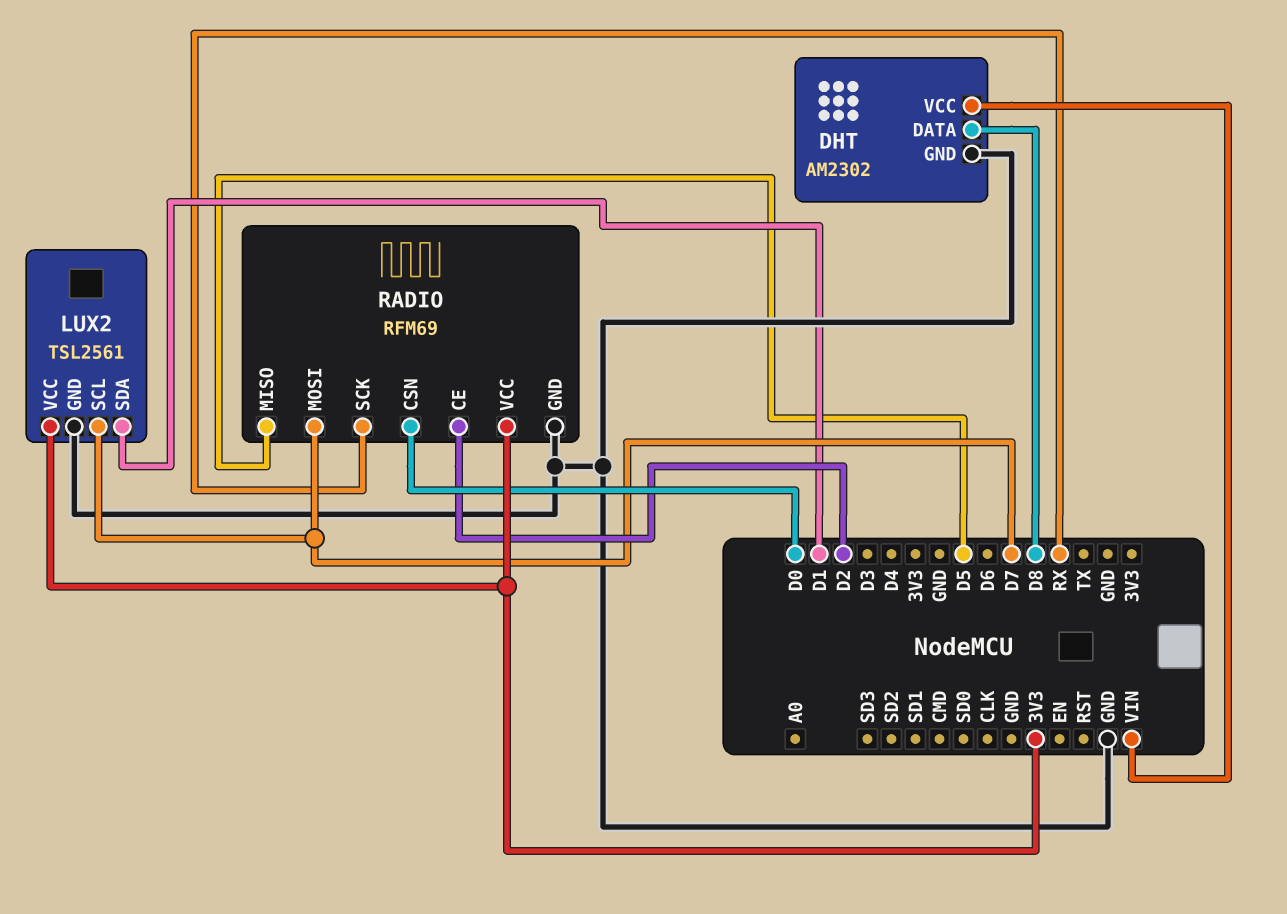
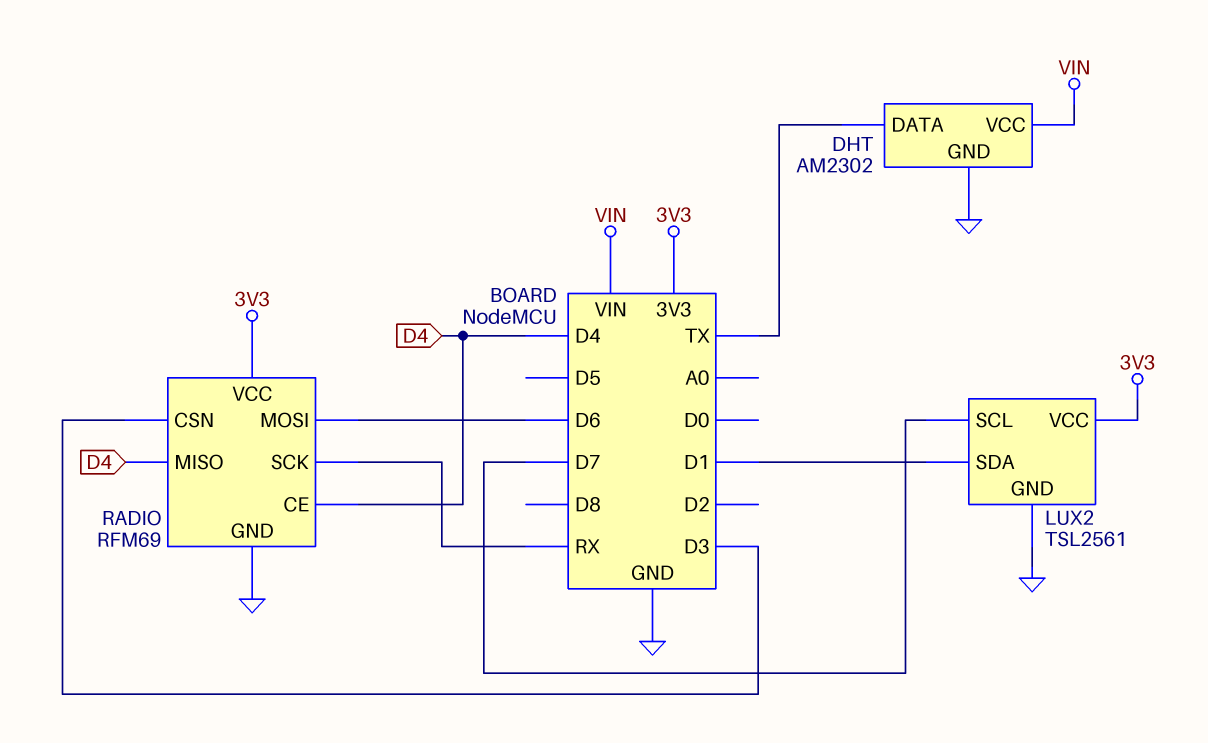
DHT pin DATA: D8 -> TX
RADIO pin CE: D2 -> D4
RADIO pin CSN: D0 -> D3
RADIO pin MISO: D5 -> D4
RADIO pin MOSI: D7 -> D6

